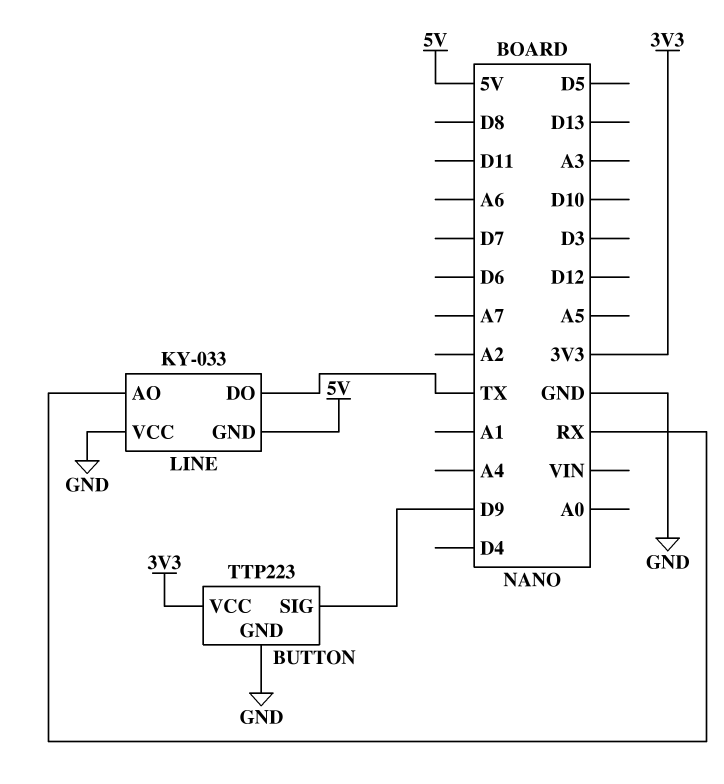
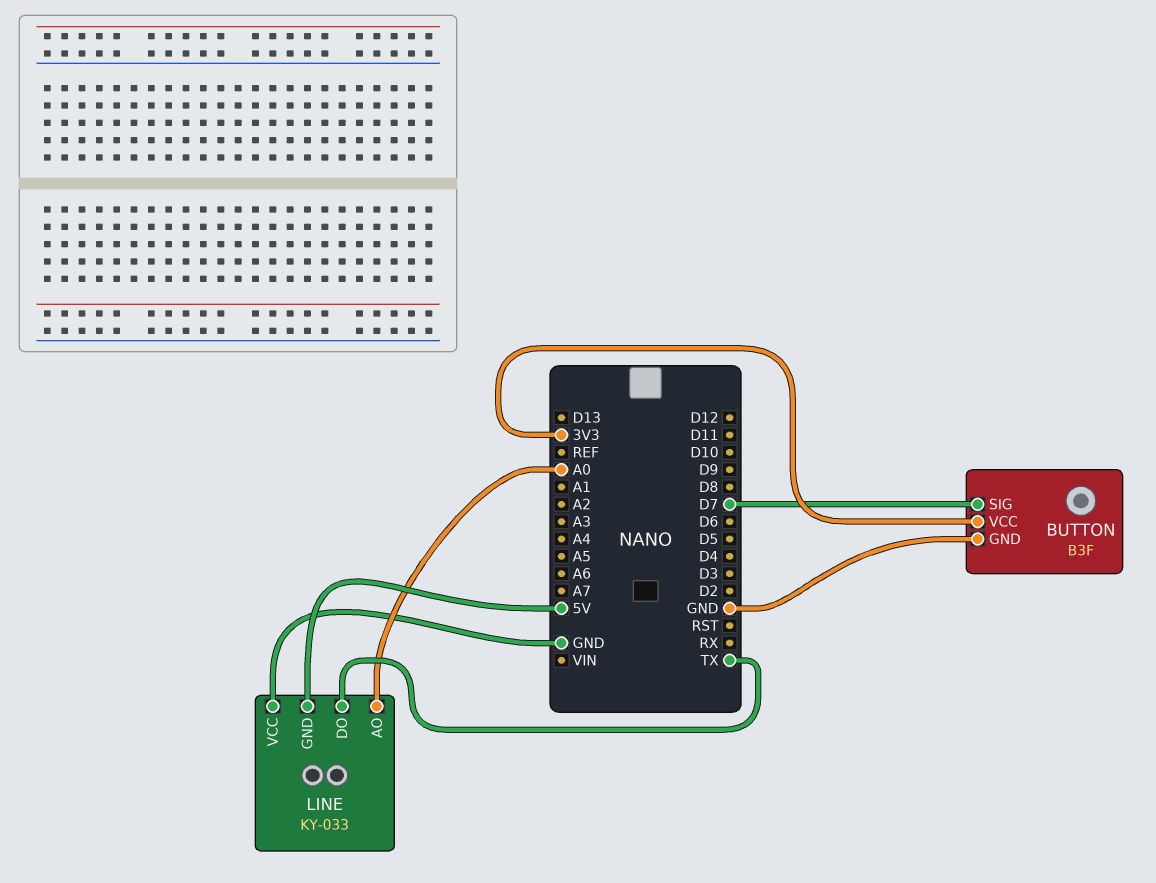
BUTTON: TTP223 -> B3F
BUTTON pin SIG: D9 -> D7
LINE pin AO: RX -> A0

